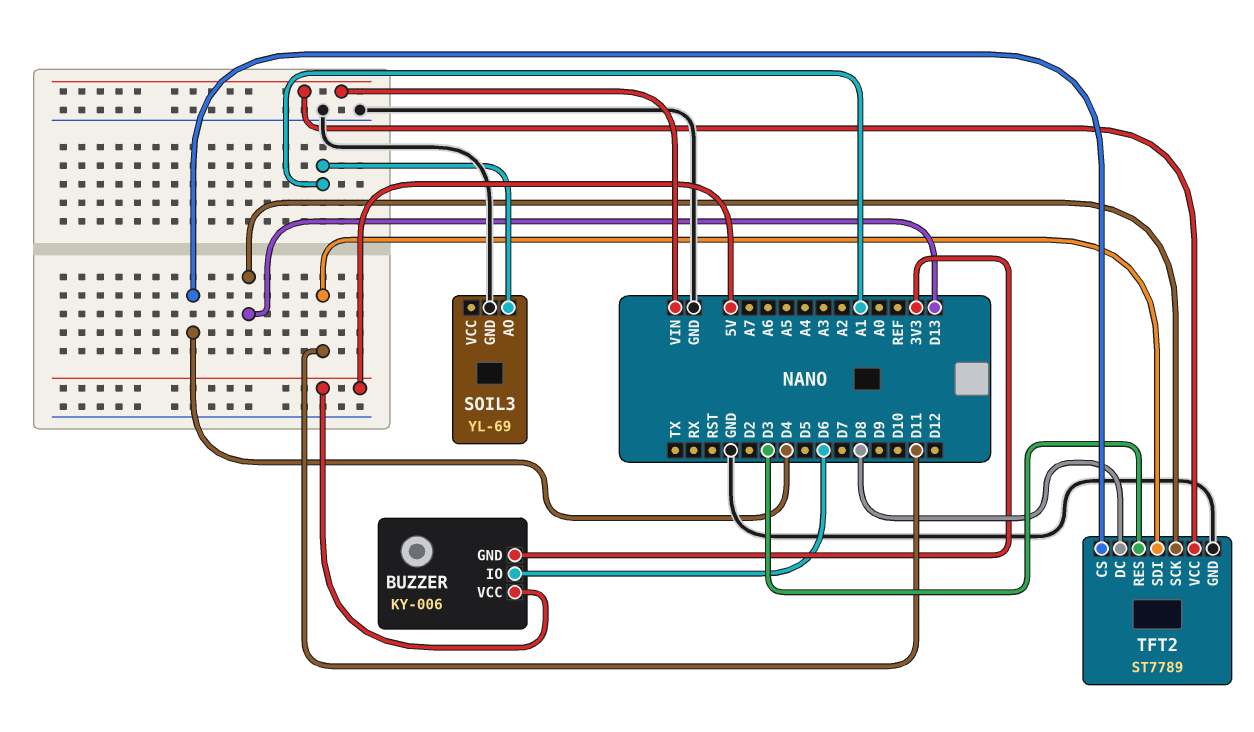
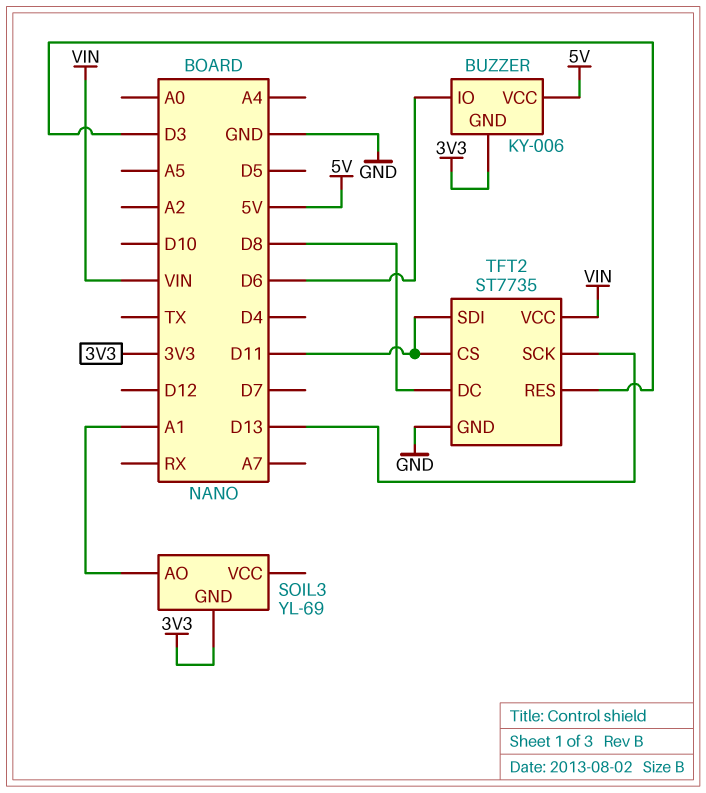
SOIL3 pin GND: GND -> 3V3
TFT2: ST7789 -> ST7735
TFT2 pin CS: D4 -> D11

